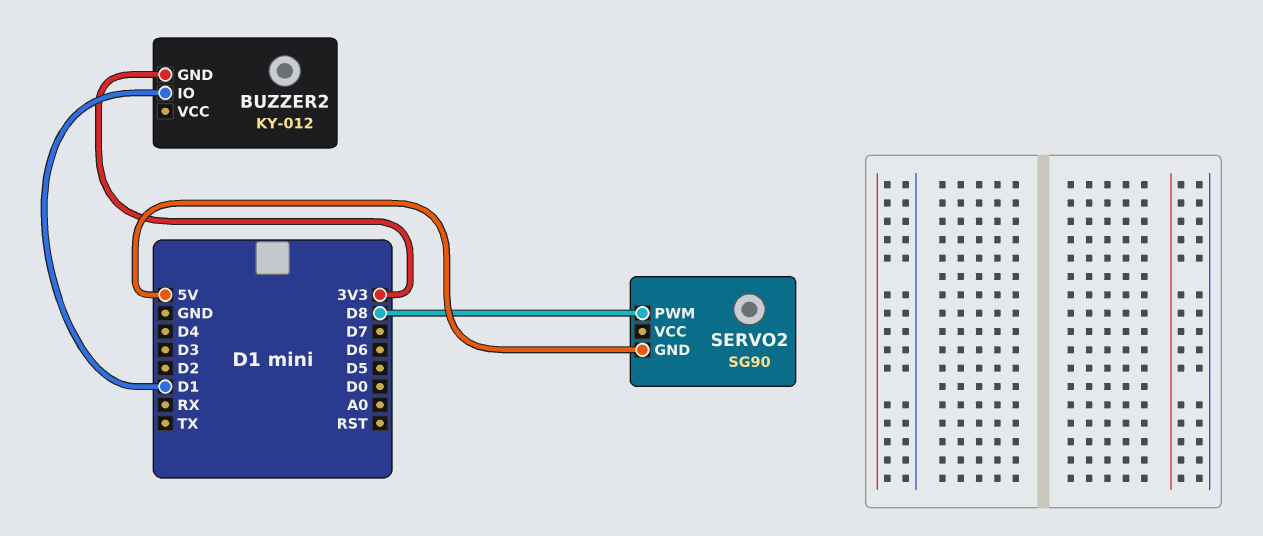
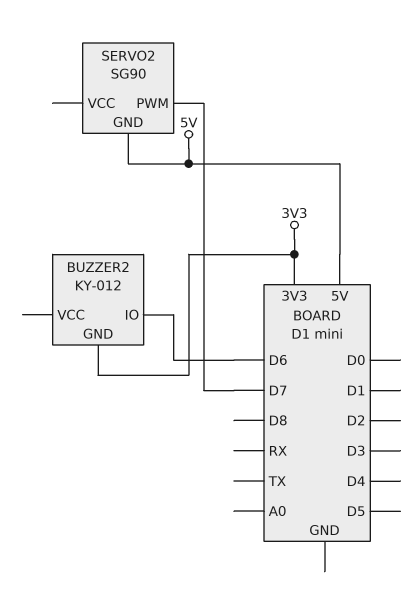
BUZZER2 pin IO: D1 -> D6
SERVO2 pin PWM: D8 -> D7

